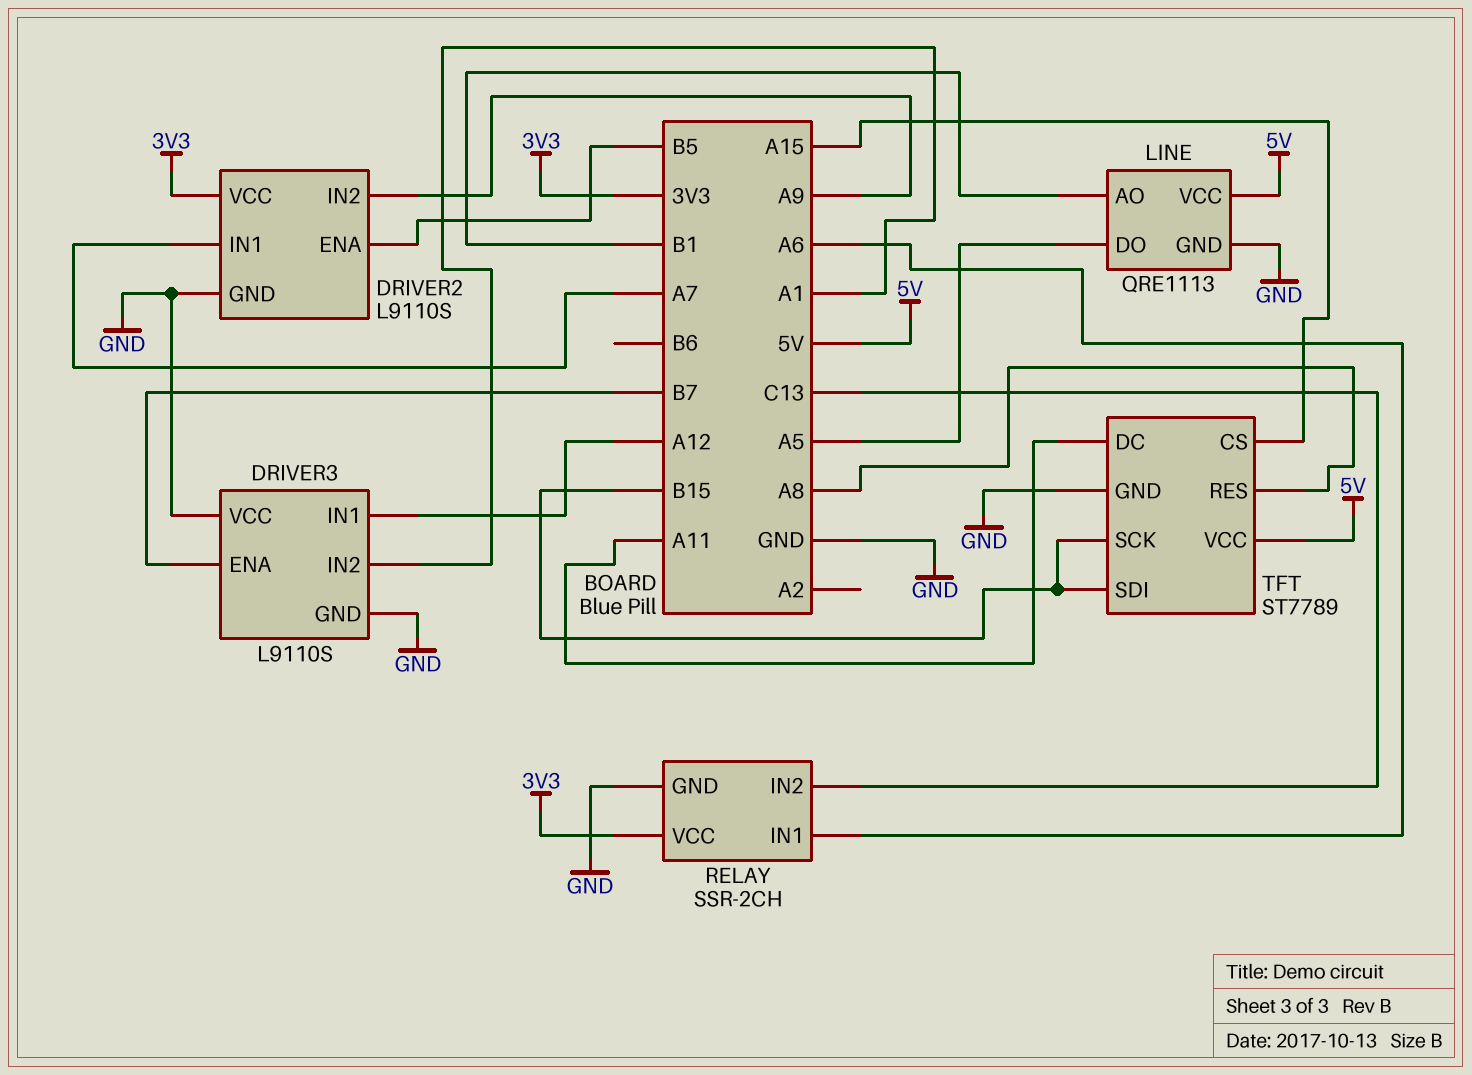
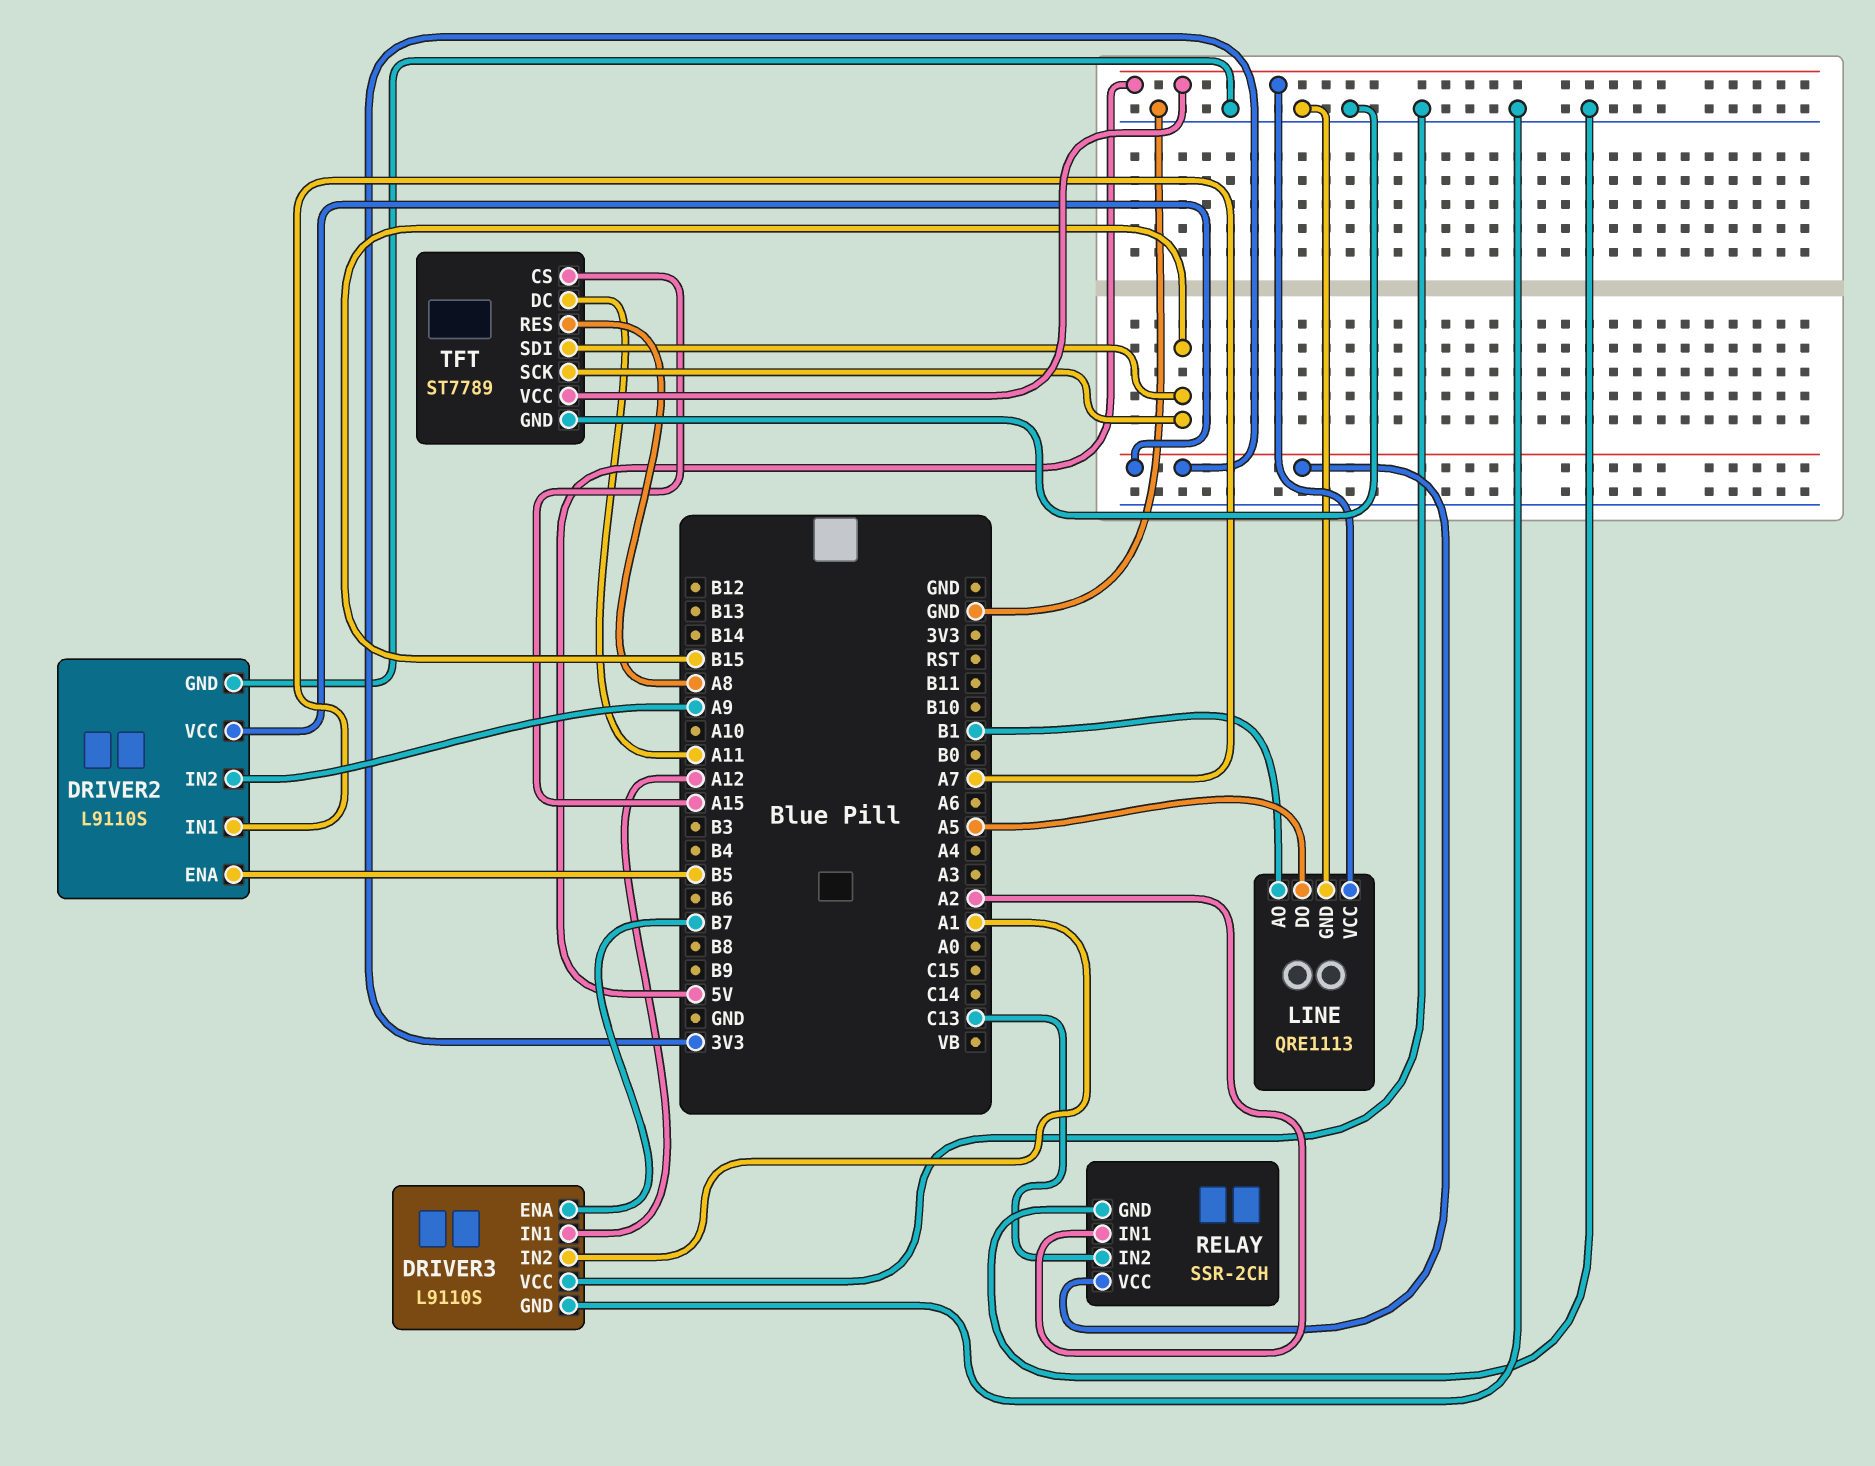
RELAY pin IN1: A6 -> A2

